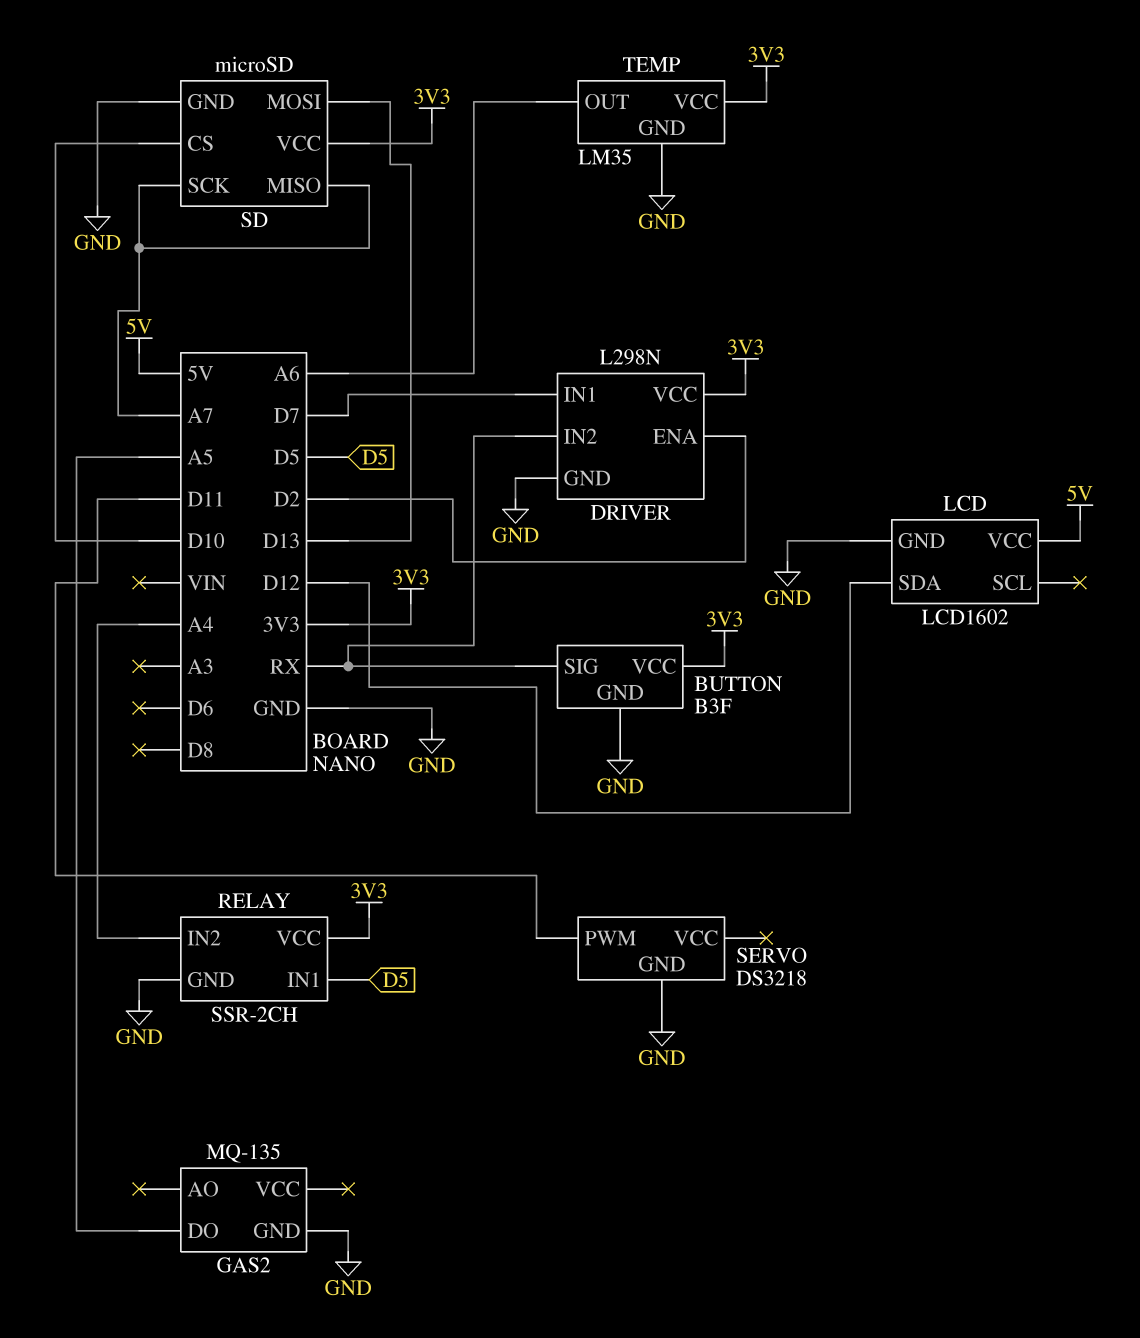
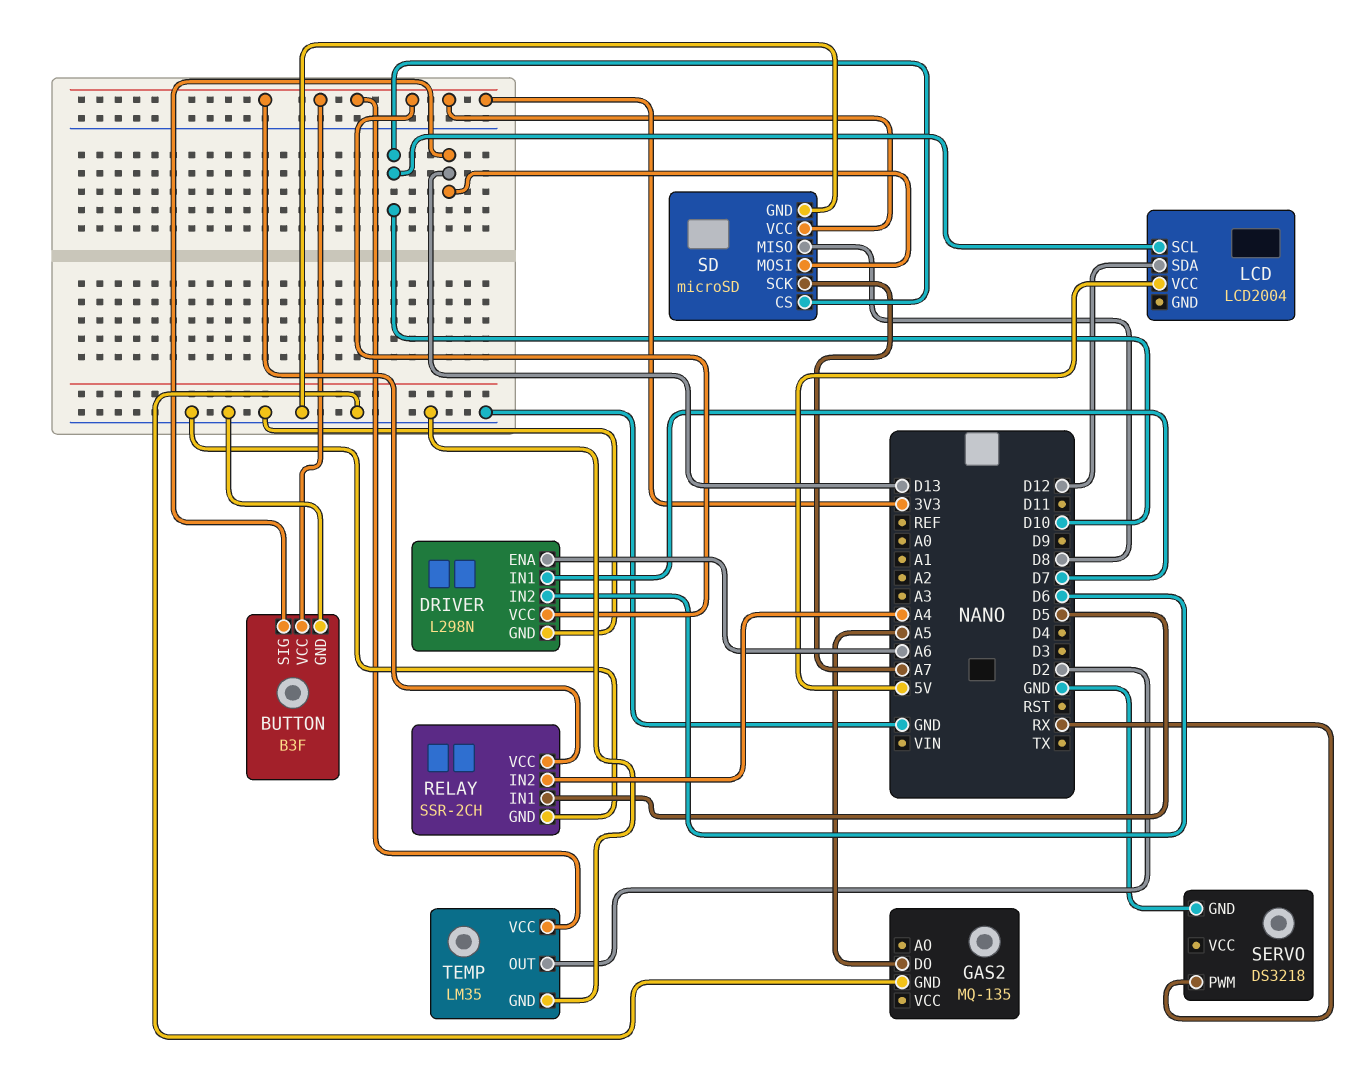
BUTTON pin SIG: RX -> D13
DRIVER pin ENA: D2 -> A6
DRIVER pin IN2: RX -> D6
LCD: LCD1602 -> LCD2004
LCD pin GND: GND -> none
LCD pin SCL: none -> D10
SD pin MISO: A7 -> D8
SERVO pin PWM: D11 -> RX
TEMP pin OUT: A6 -> D2

